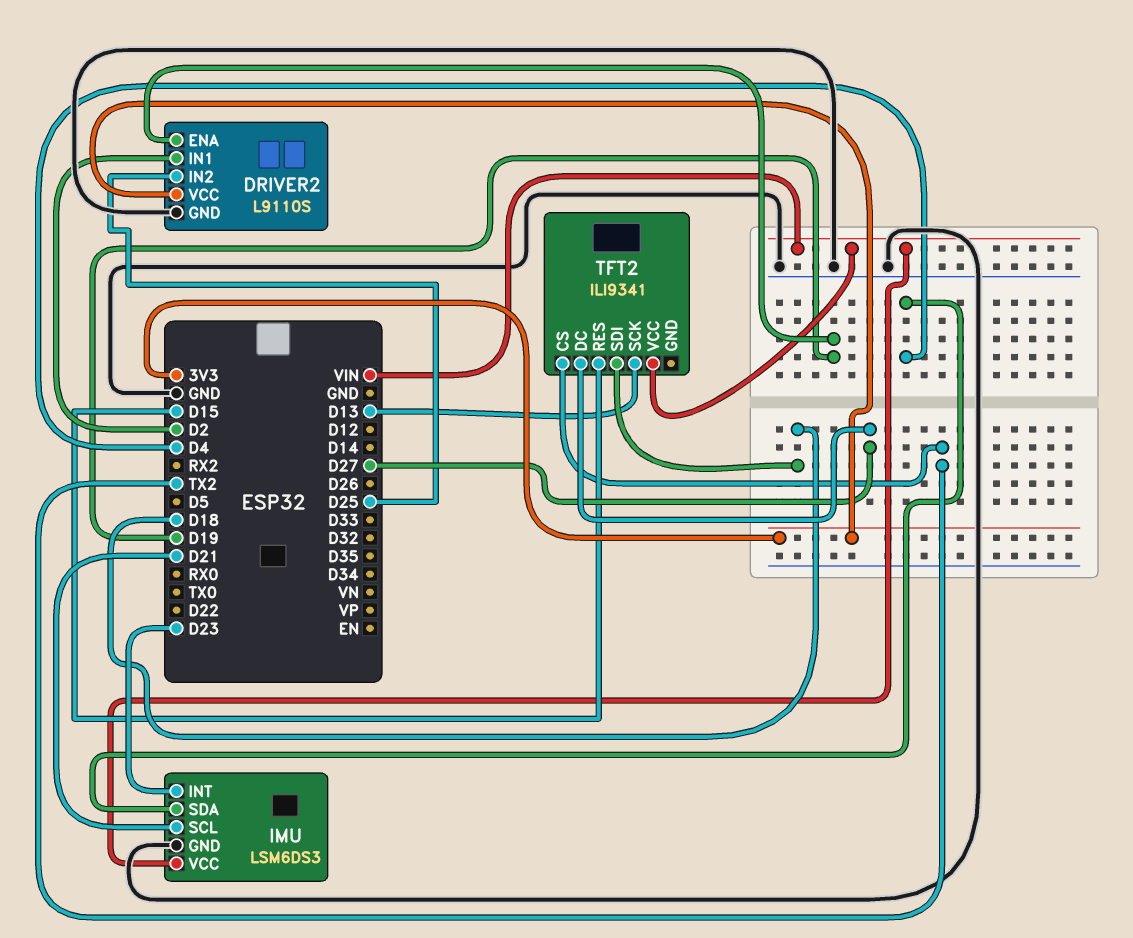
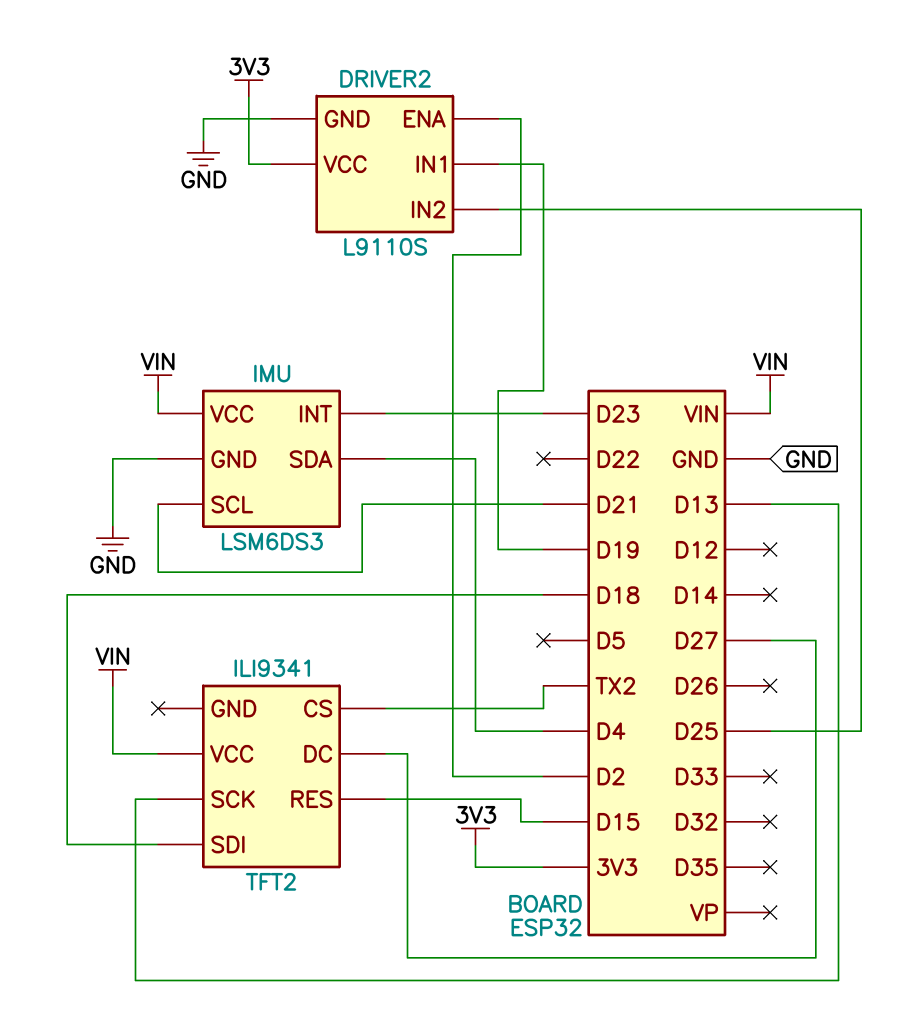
DRIVER2 pin ENA: D19 -> D2
DRIVER2 pin IN1: D2 -> D19

